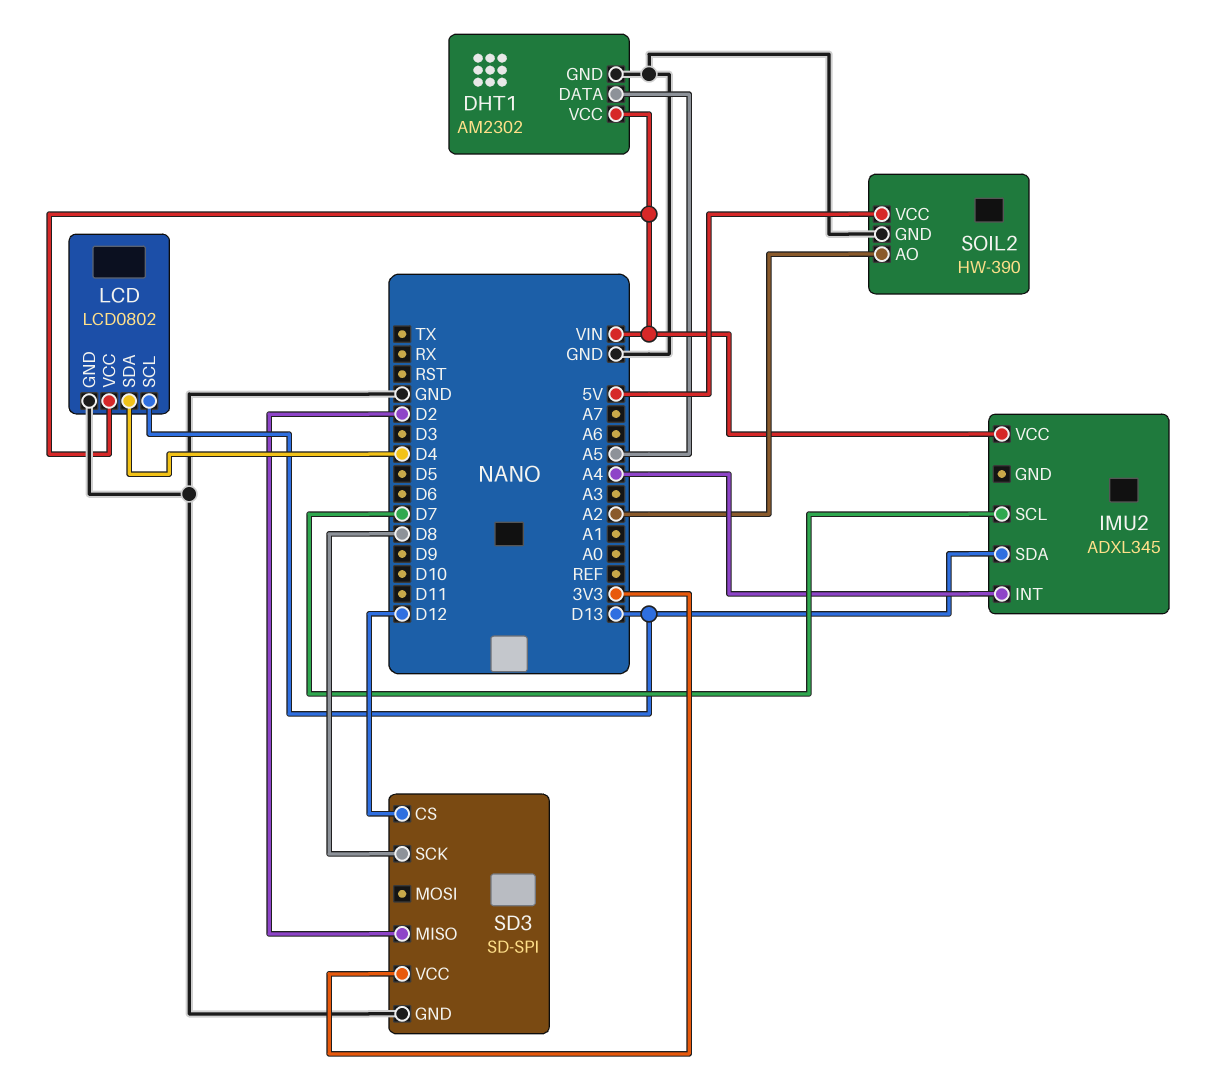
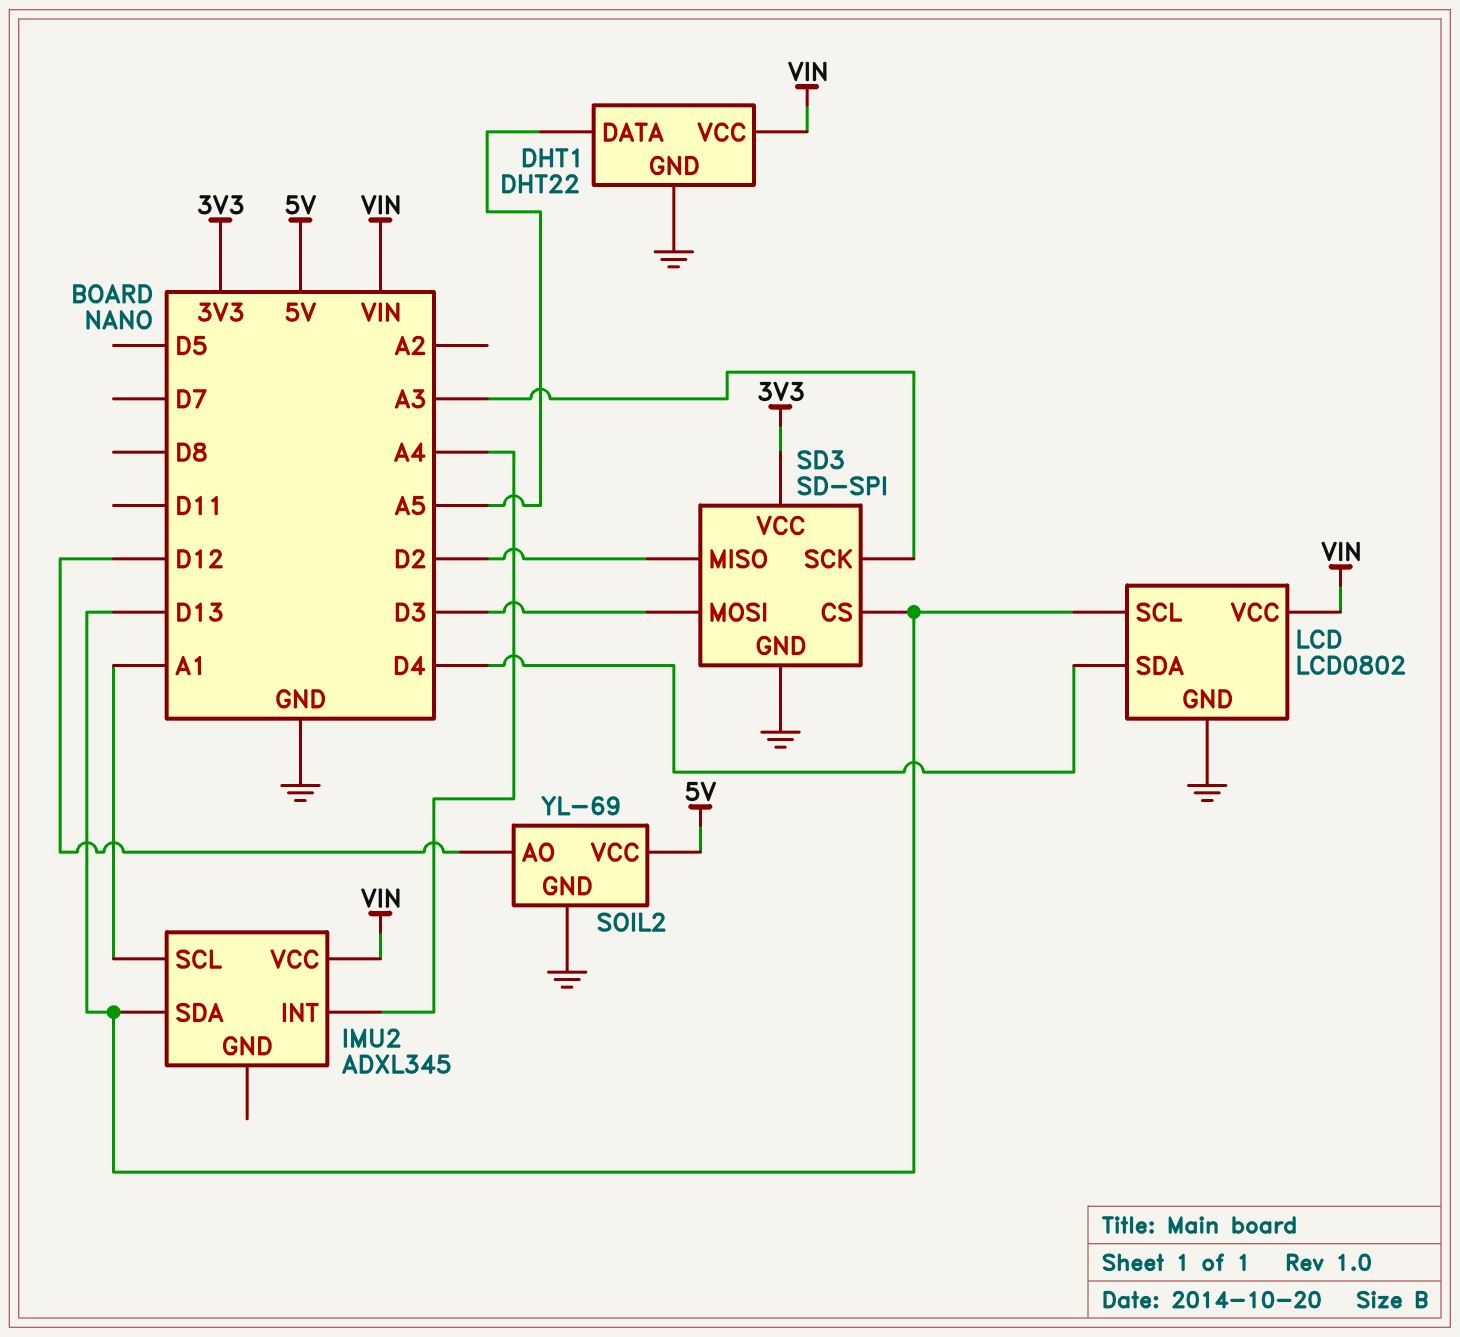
DHT1: AM2302 -> DHT22
IMU2 pin SCL: D7 -> A1
SD3 pin CS: D12 -> D13
SD3 pin MOSI: none -> D3
SD3 pin SCK: D8 -> A3
SOIL2: HW-390 -> YL-69
SOIL2 pin AO: A2 -> D12

